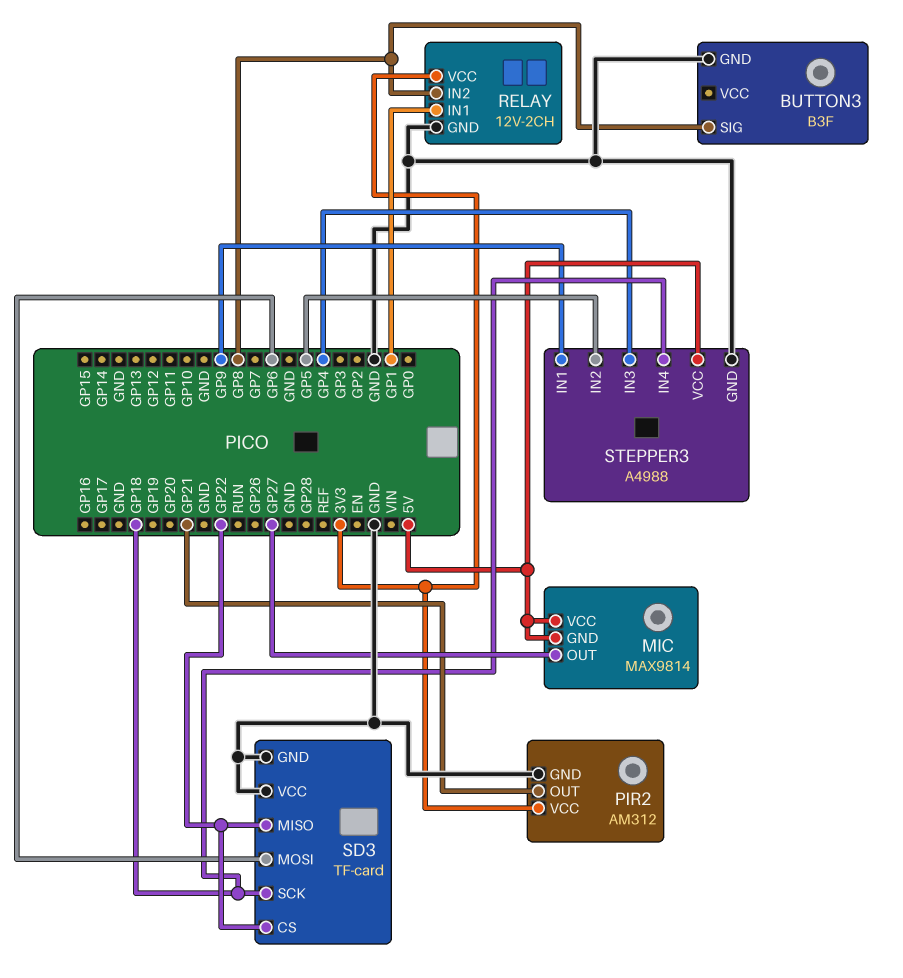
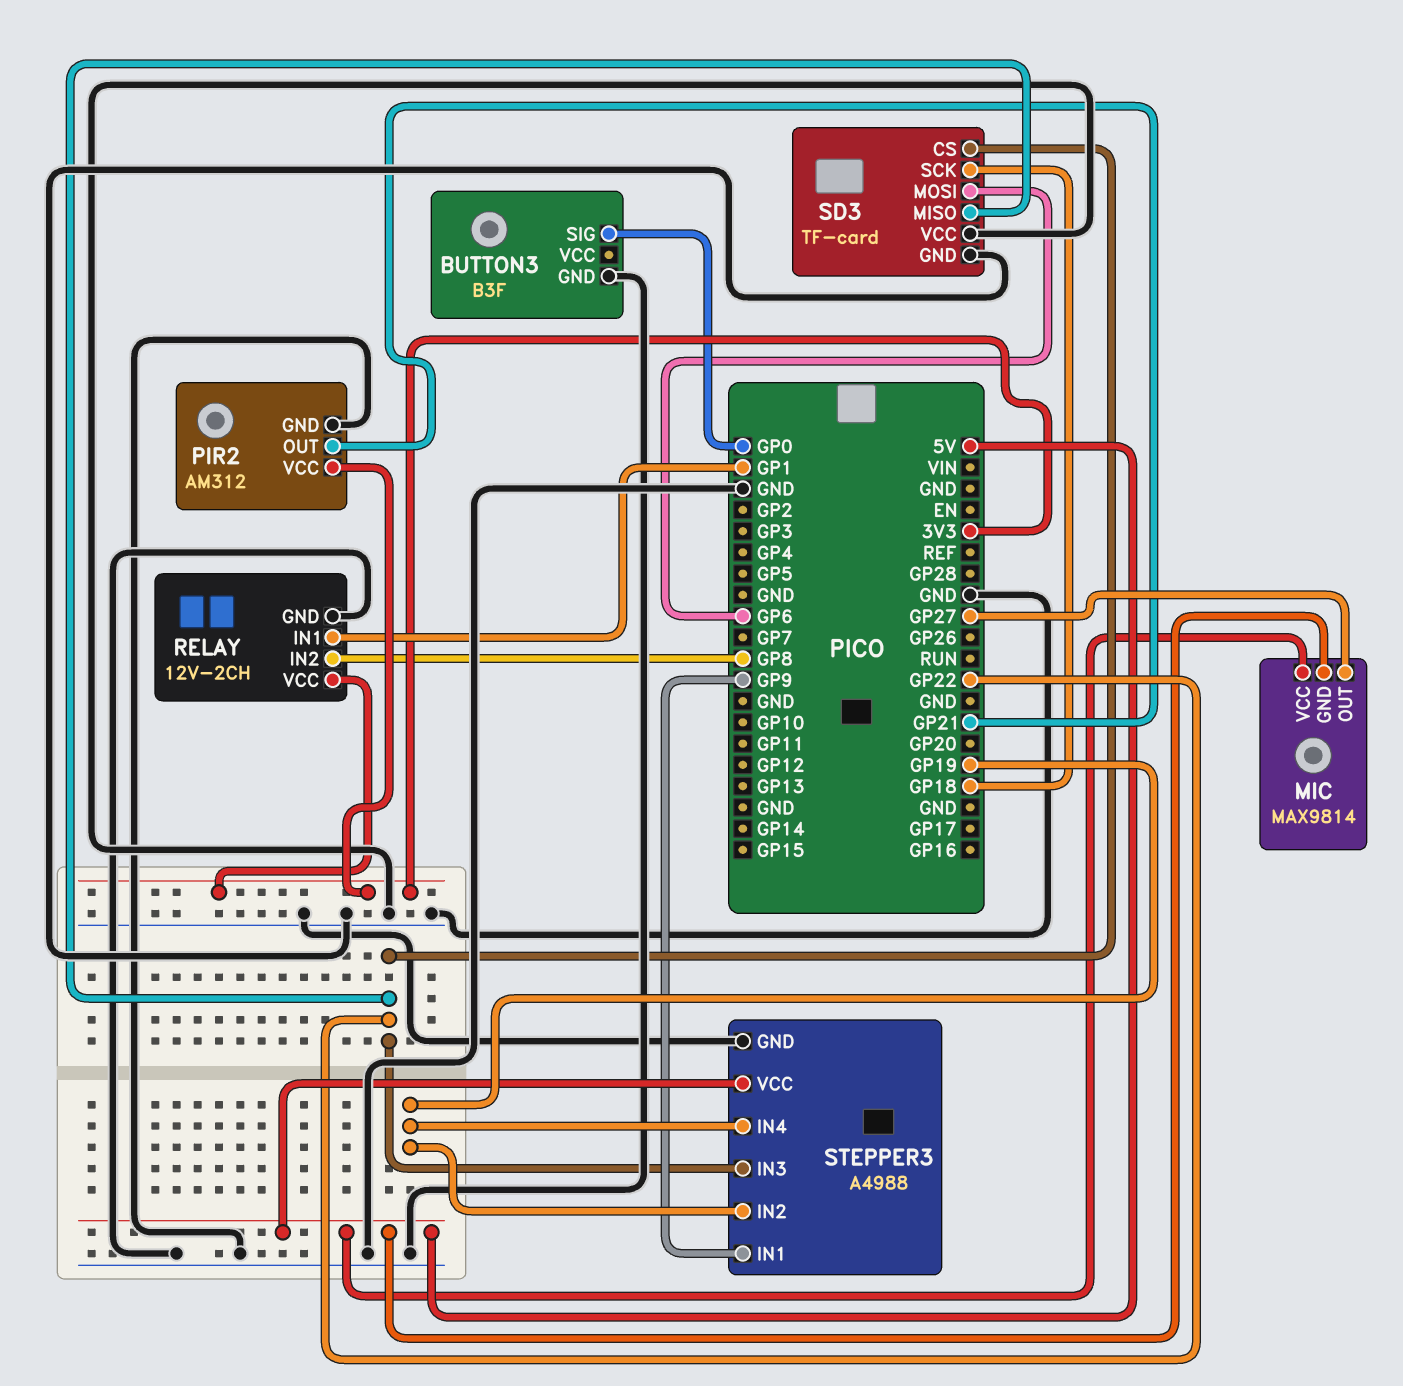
BUTTON3 pin SIG: GP8 -> GP0
STEPPER3 pin IN2: GP5 -> GP19
STEPPER3 pin IN3: GP4 -> GP22
STEPPER3 pin IN4: GP18 -> GP19

